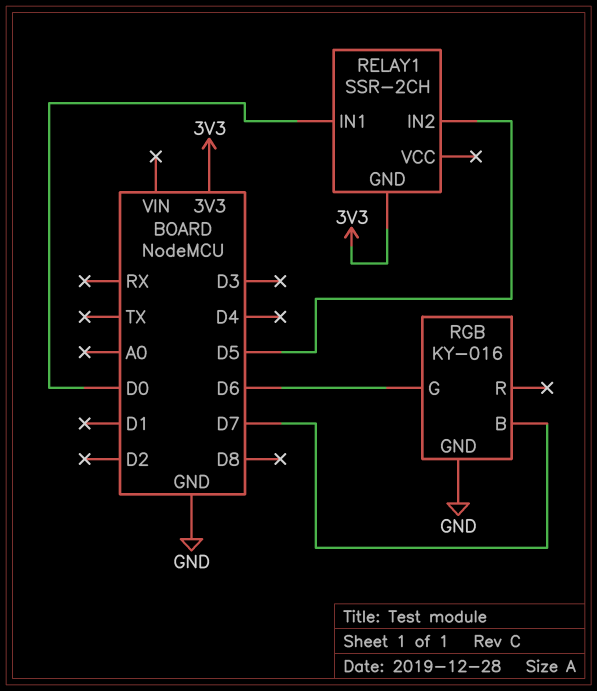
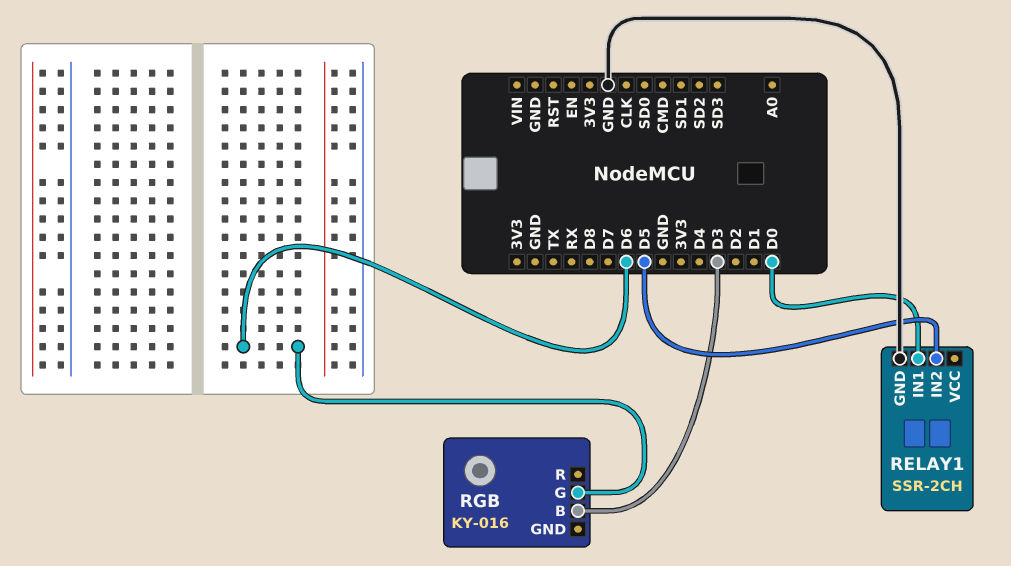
RELAY1 pin GND: 3V3 -> GND
RGB pin B: D7 -> D3
RGB pin GND: GND -> none

